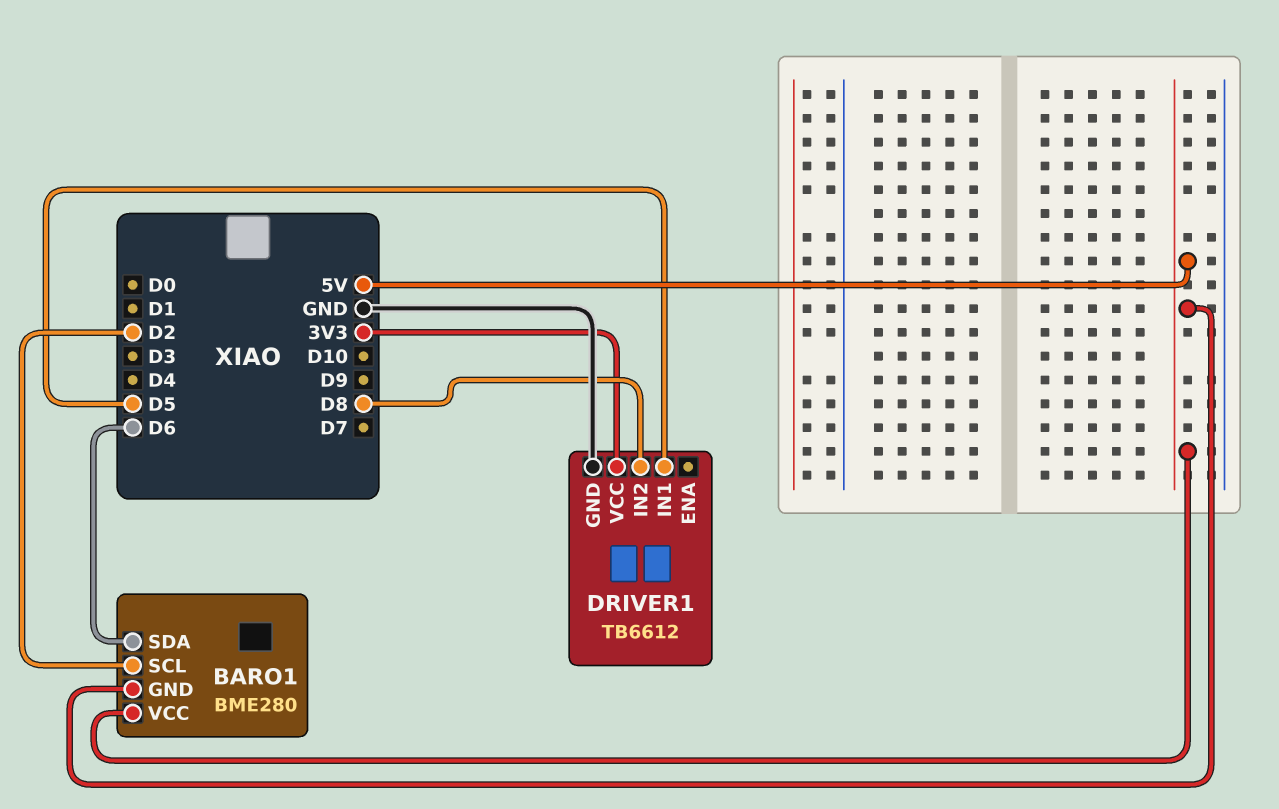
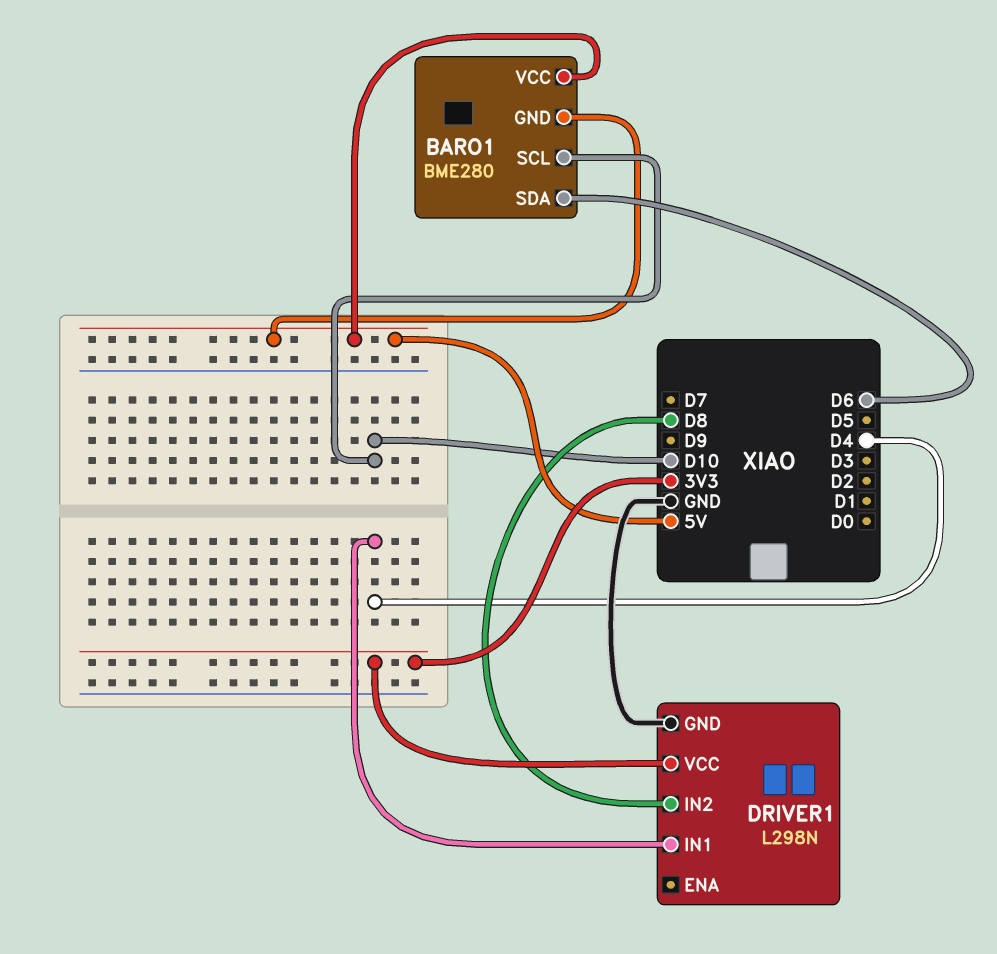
BARO1 pin SCL: D2 -> D10
DRIVER1: TB6612 -> L298N
DRIVER1 pin IN1: D5 -> D4

